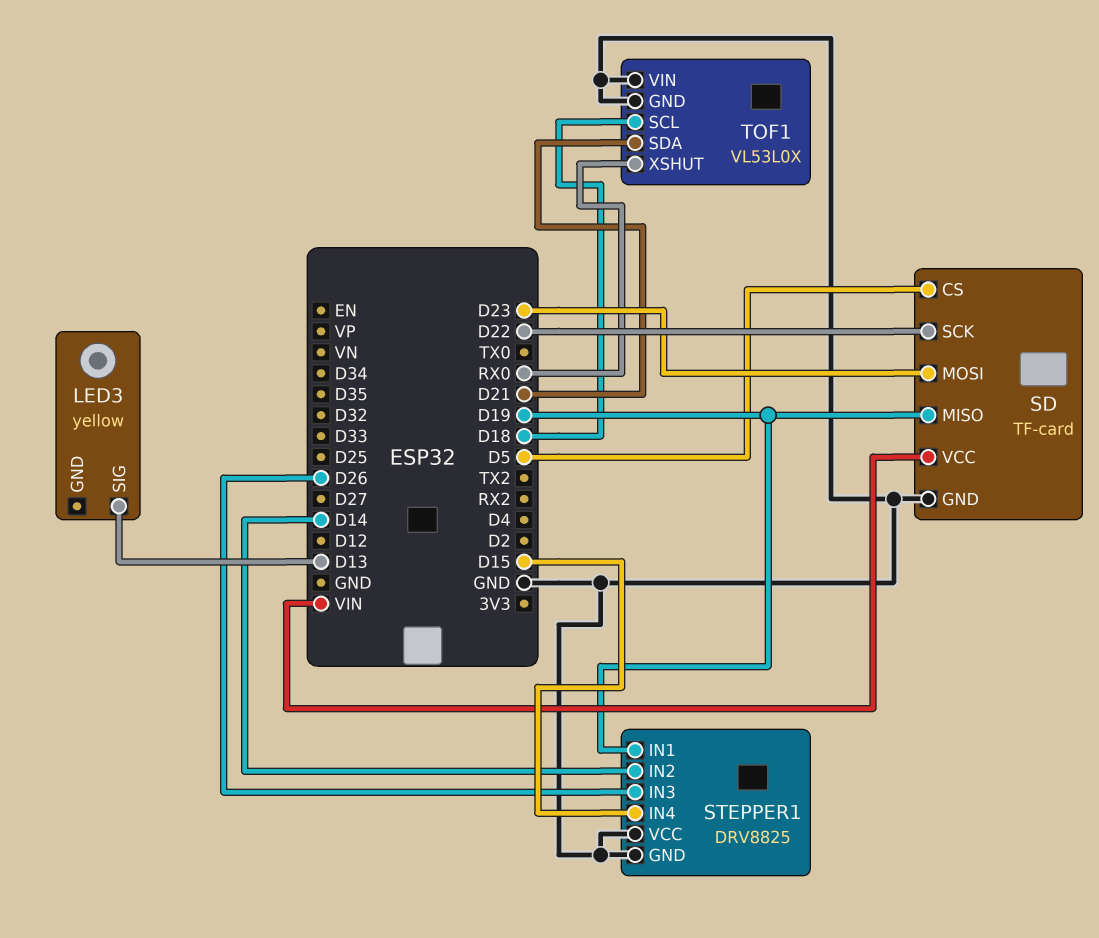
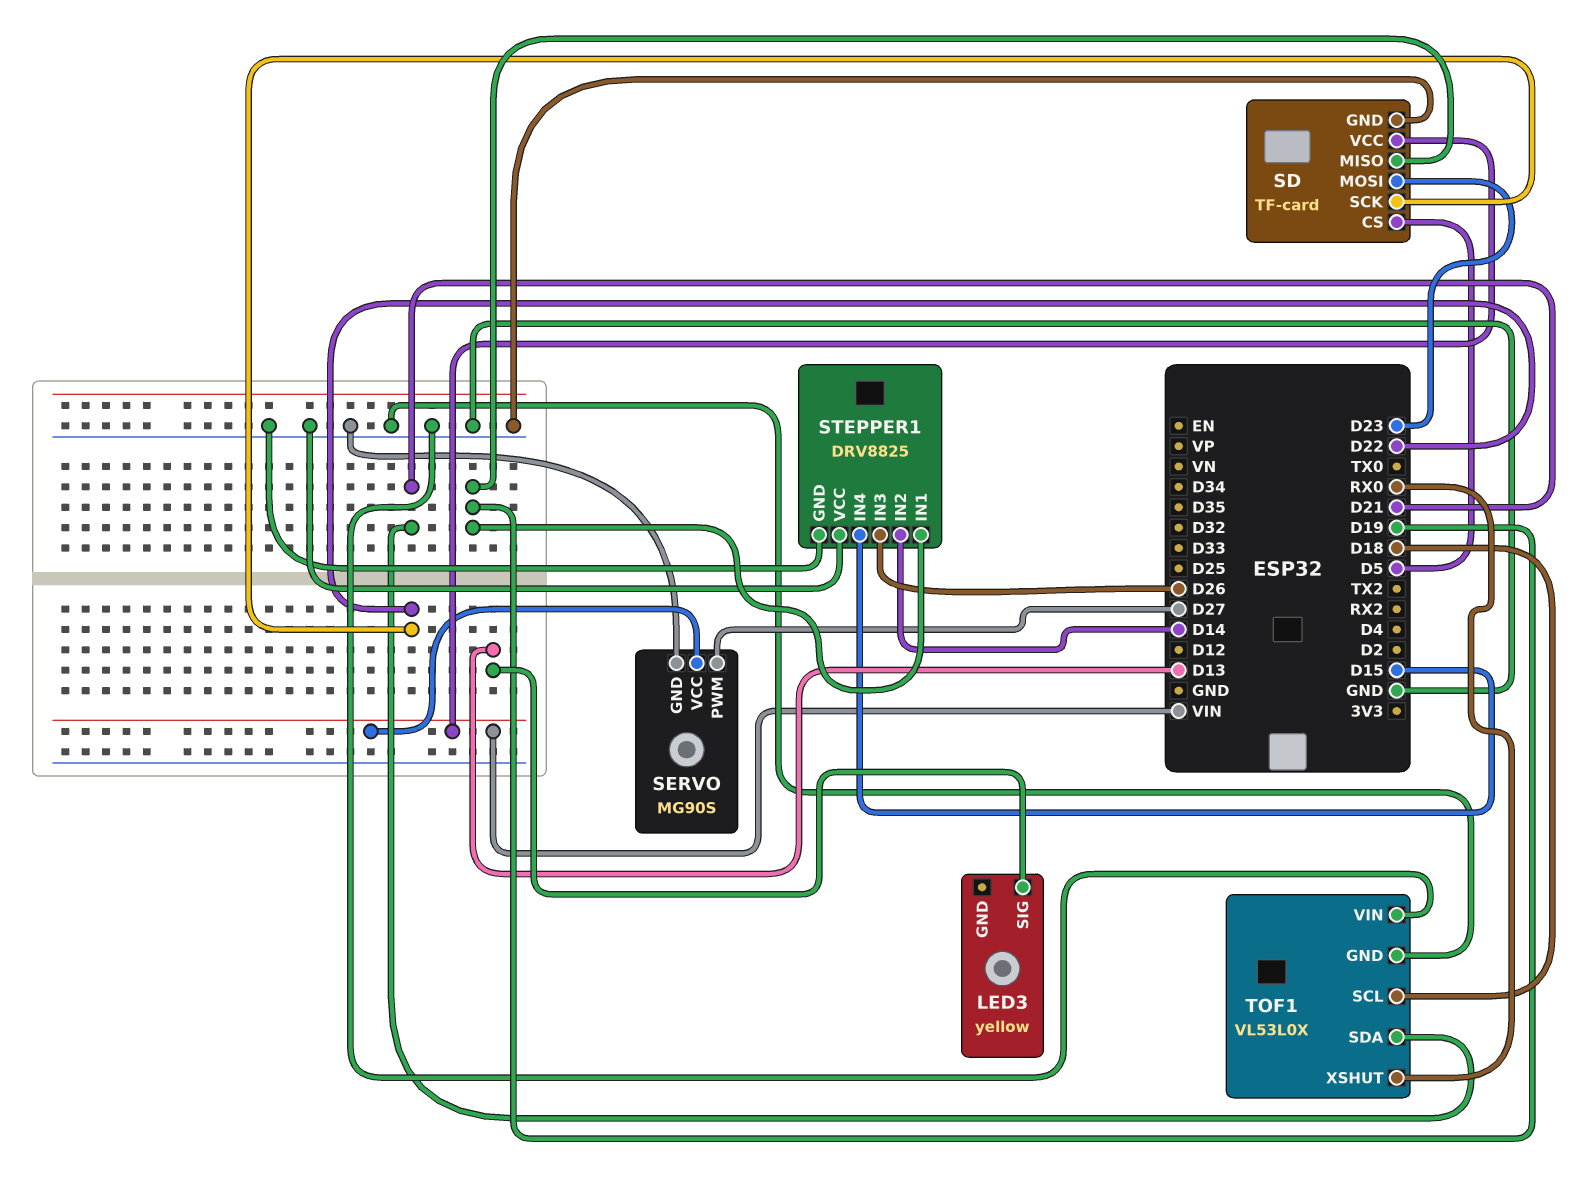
SERVO: none -> MG90S
SERVO pin GND: none -> GND
SERVO pin PWM: none -> D27
SERVO pin VCC: none -> VIN

